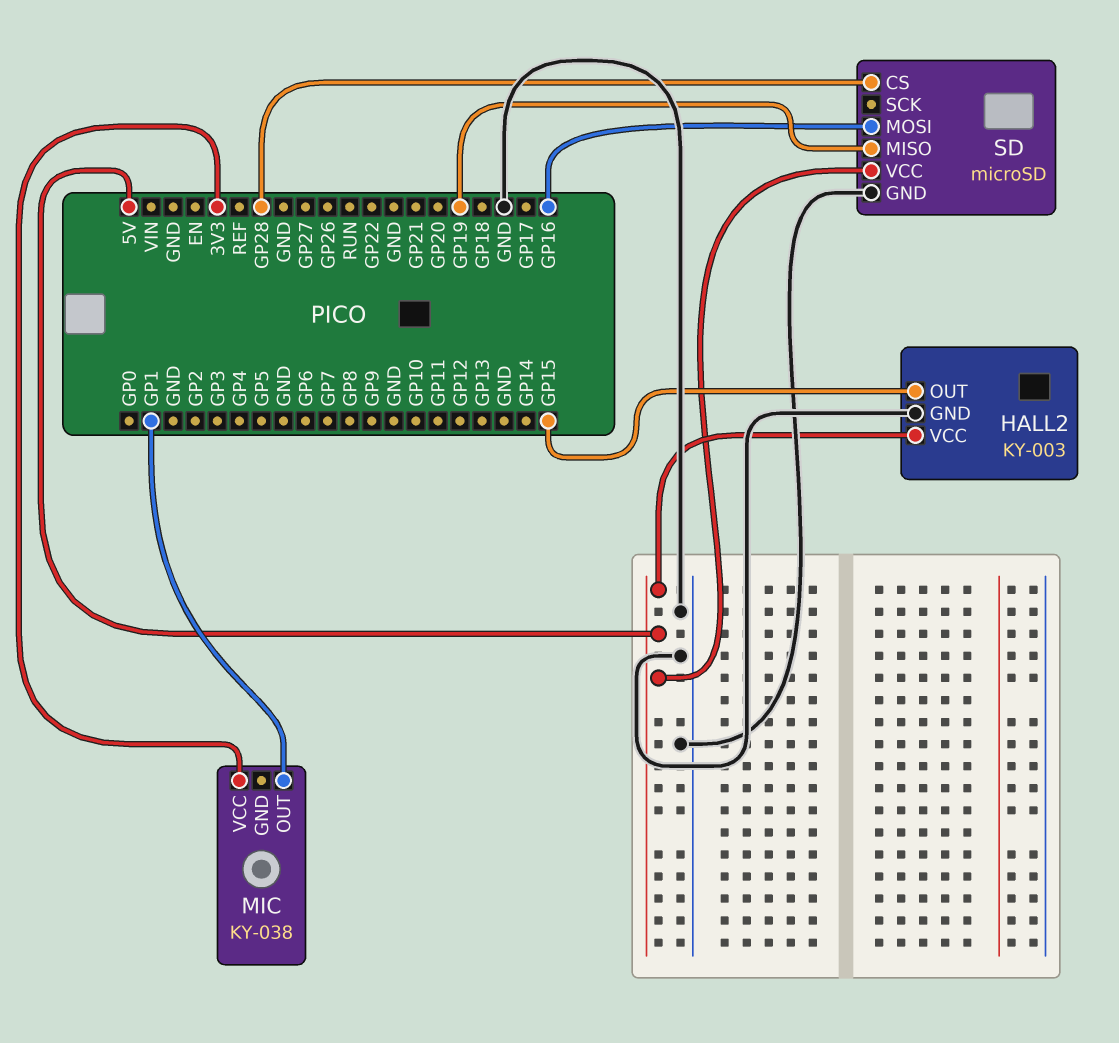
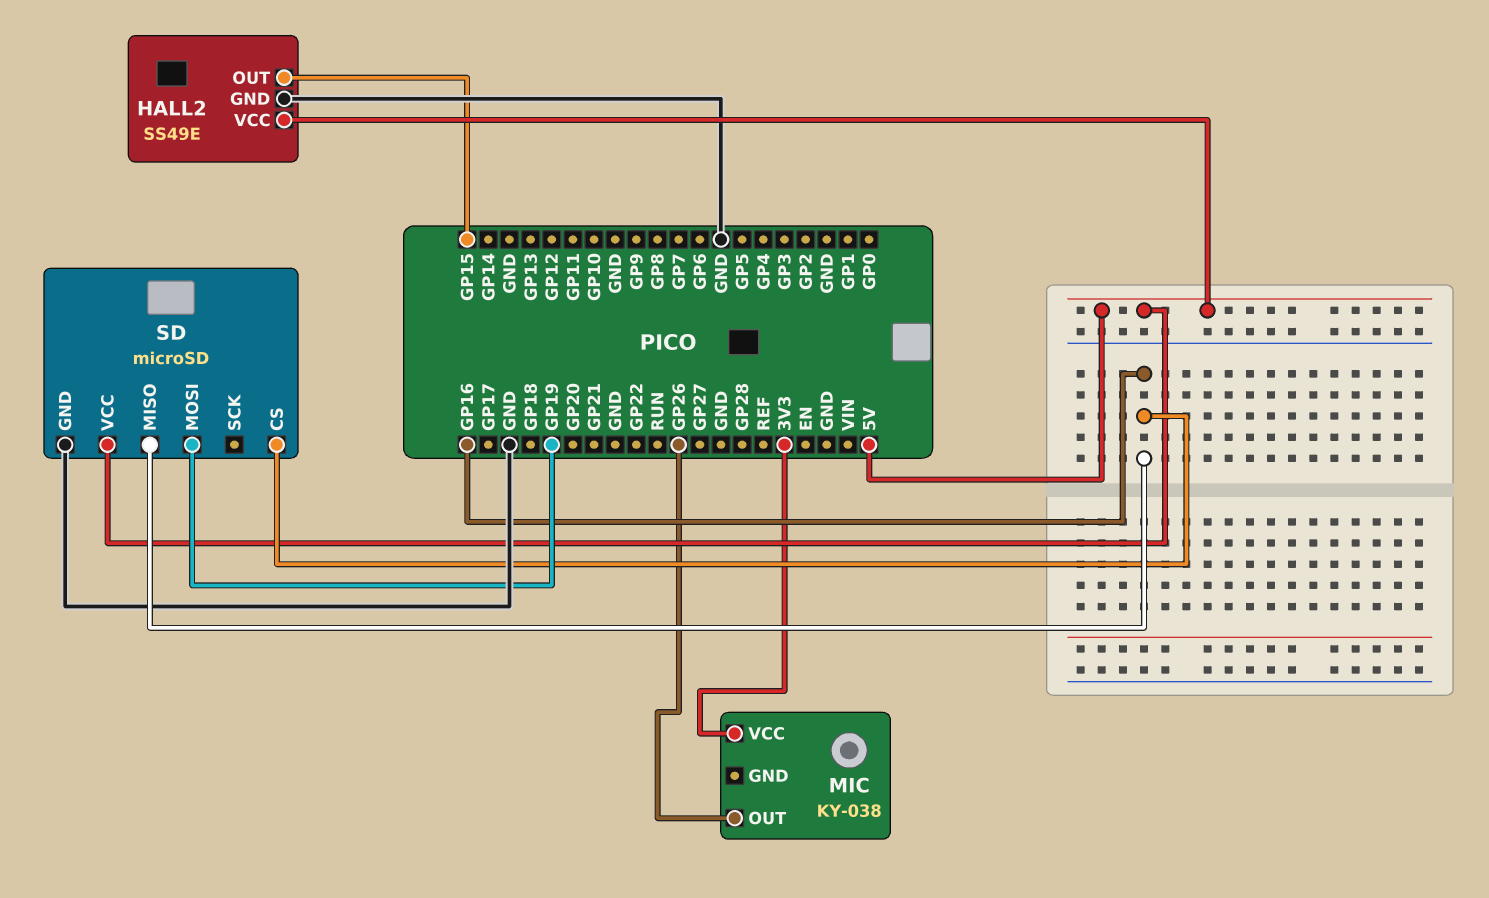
HALL2: KY-003 -> SS49E
MIC pin OUT: GP1 -> GP26
SD pin CS: GP28 -> GP16
SD pin MISO: GP19 -> GP16
SD pin MOSI: GP16 -> GP19

